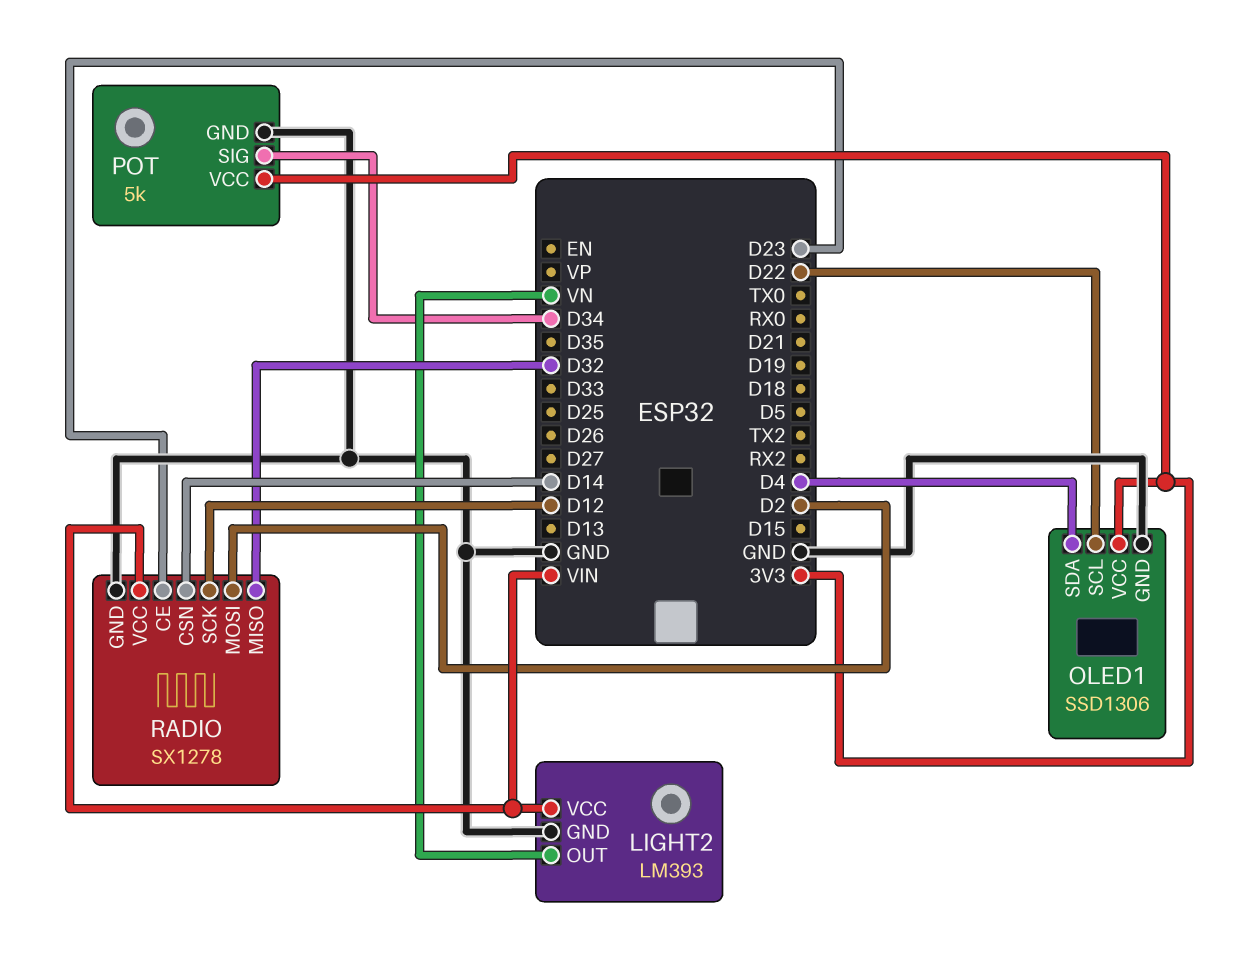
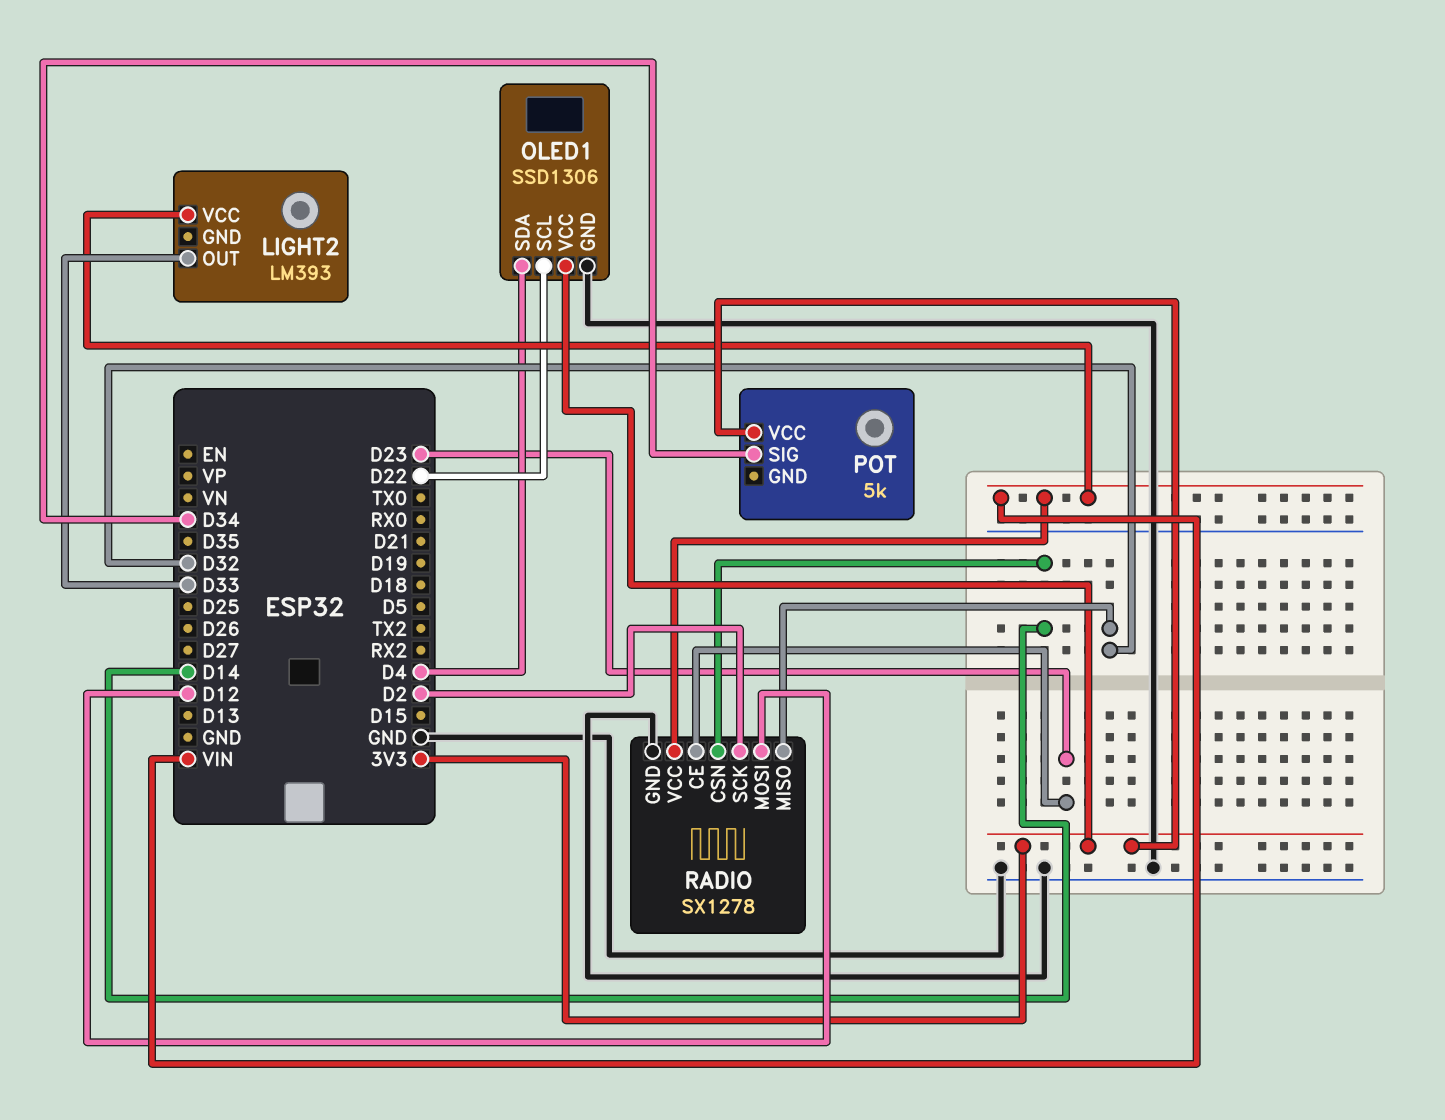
LIGHT2 pin GND: GND -> none
LIGHT2 pin OUT: VN -> D33
POT pin GND: GND -> none
RADIO pin MOSI: D2 -> D12
RADIO pin SCK: D12 -> D2

